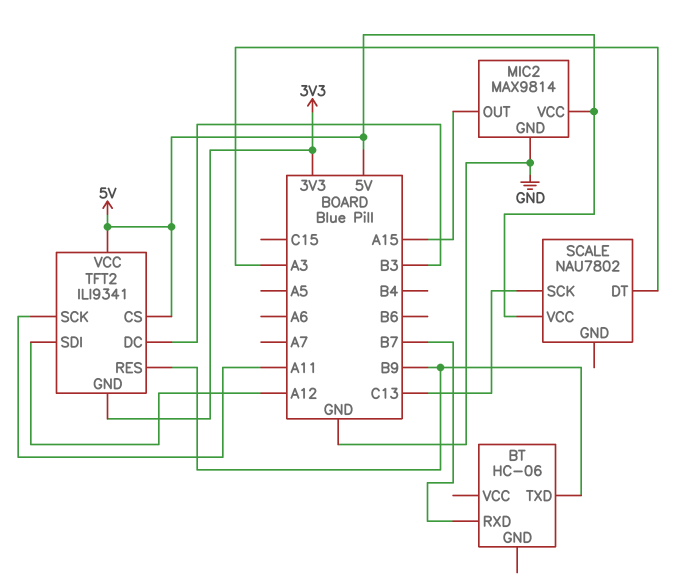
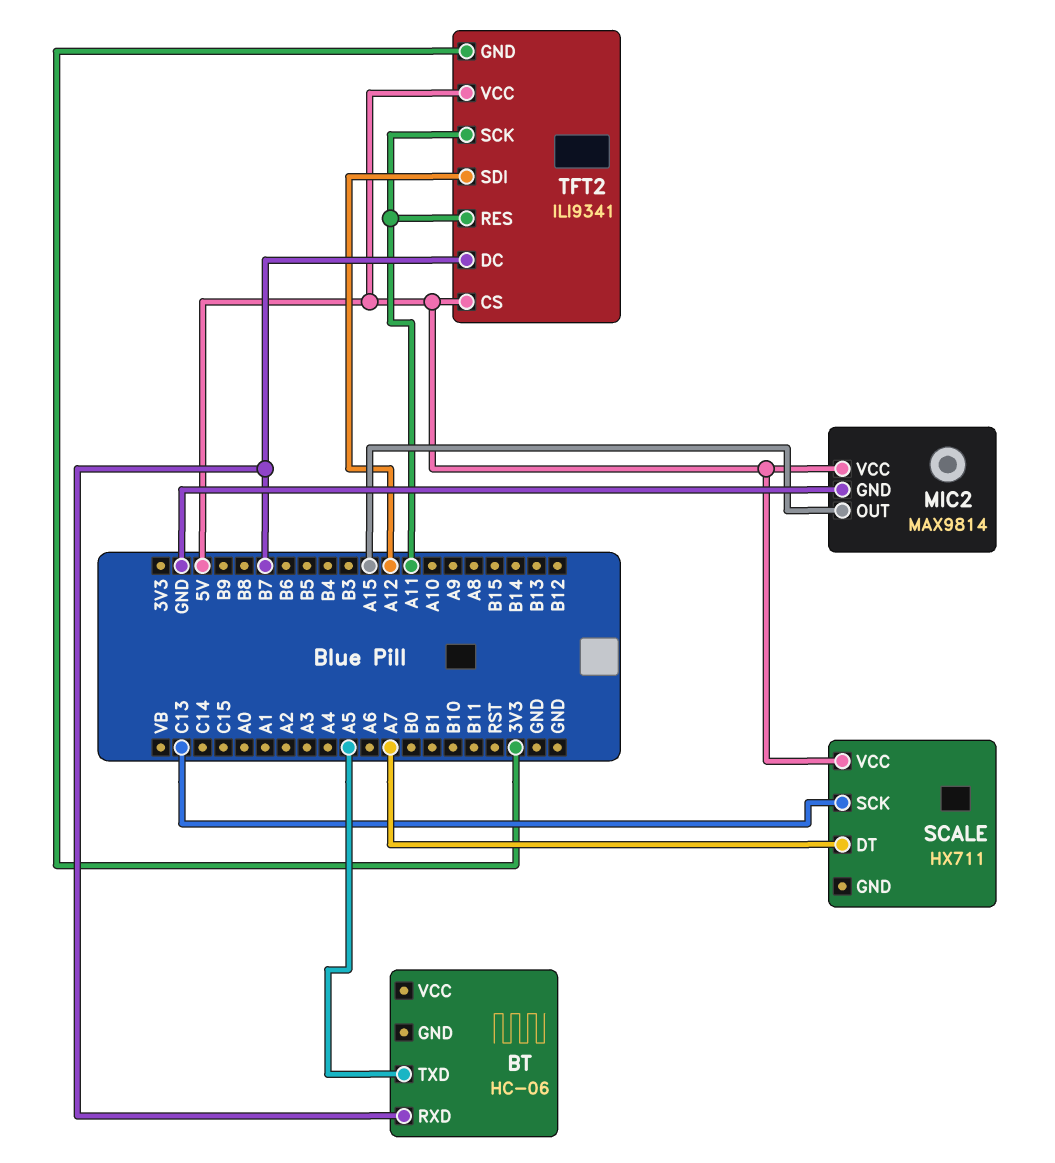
BT pin TXD: B9 -> A5
SCALE: NAU7802 -> HX711
SCALE pin DT: A3 -> A7
TFT2 pin DC: B3 -> B7
TFT2 pin RES: B9 -> A11

